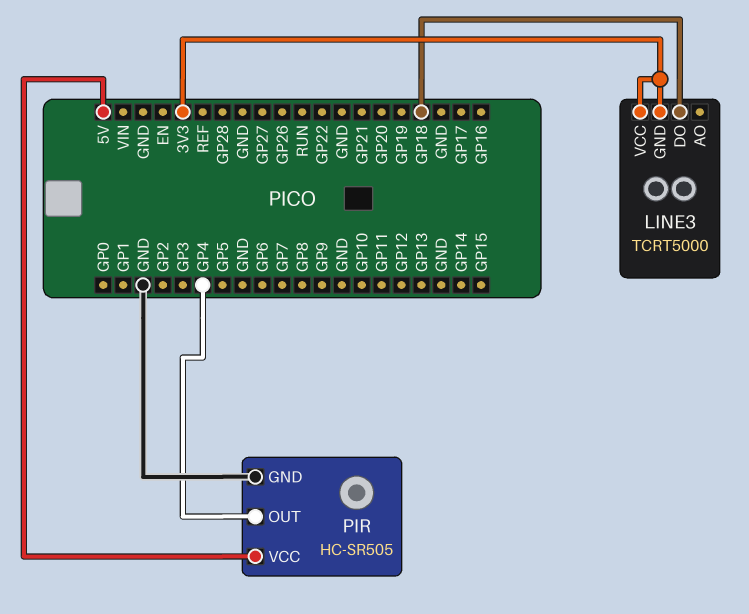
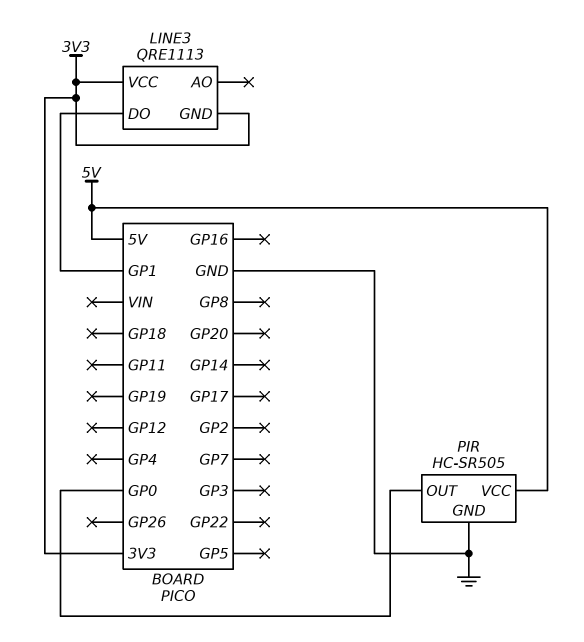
LINE3: TCRT5000 -> QRE1113
LINE3 pin DO: GP18 -> GP1
PIR pin OUT: GP4 -> GP0

